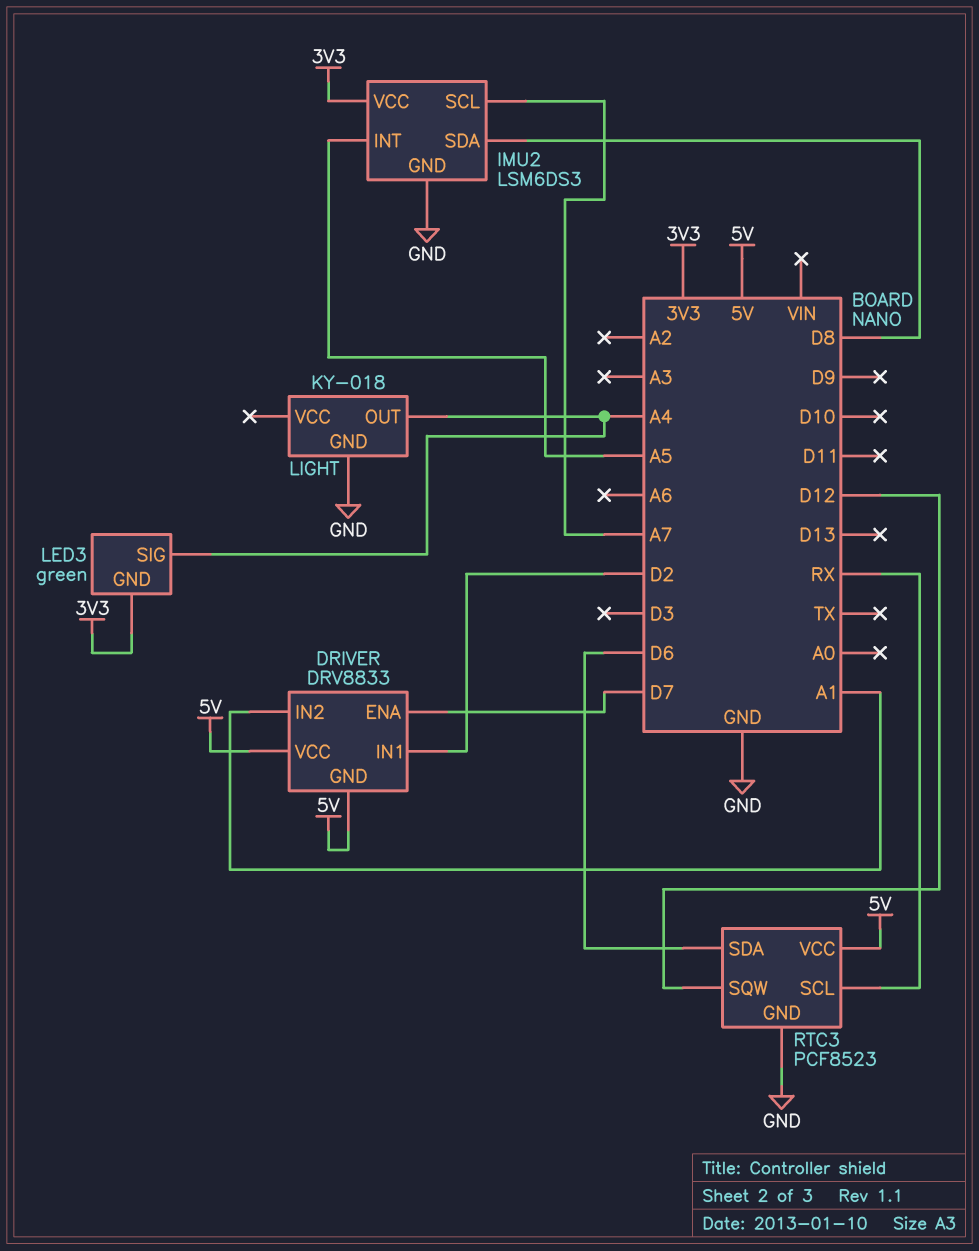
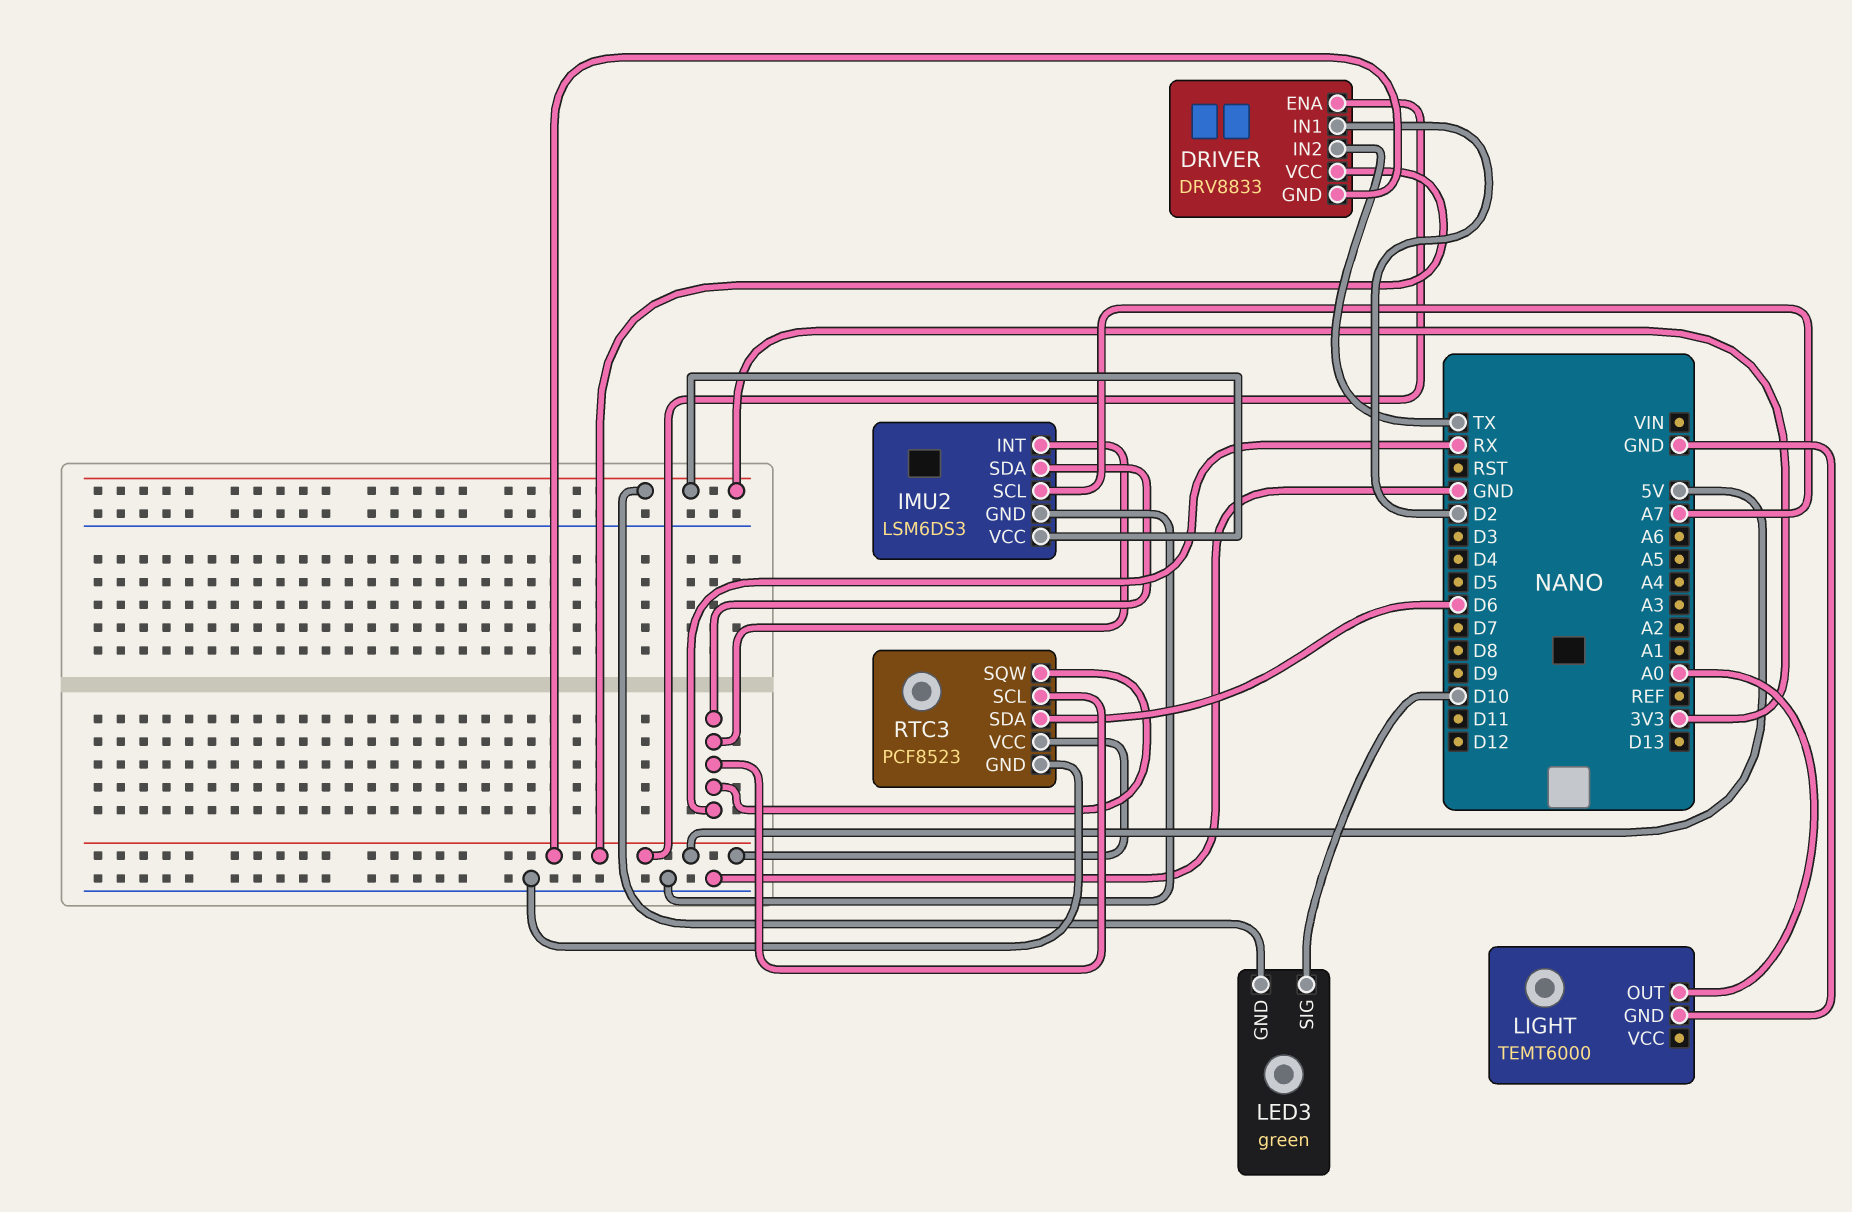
DRIVER pin ENA: D7 -> 5V
DRIVER pin IN2: A1 -> TX
IMU2 pin INT: A5 -> RX
IMU2 pin SDA: D8 -> RX
LED3 pin SIG: A4 -> D10
LIGHT: KY-018 -> TEMT6000
LIGHT pin OUT: A4 -> A0
RTC3 pin SQW: D12 -> RX

